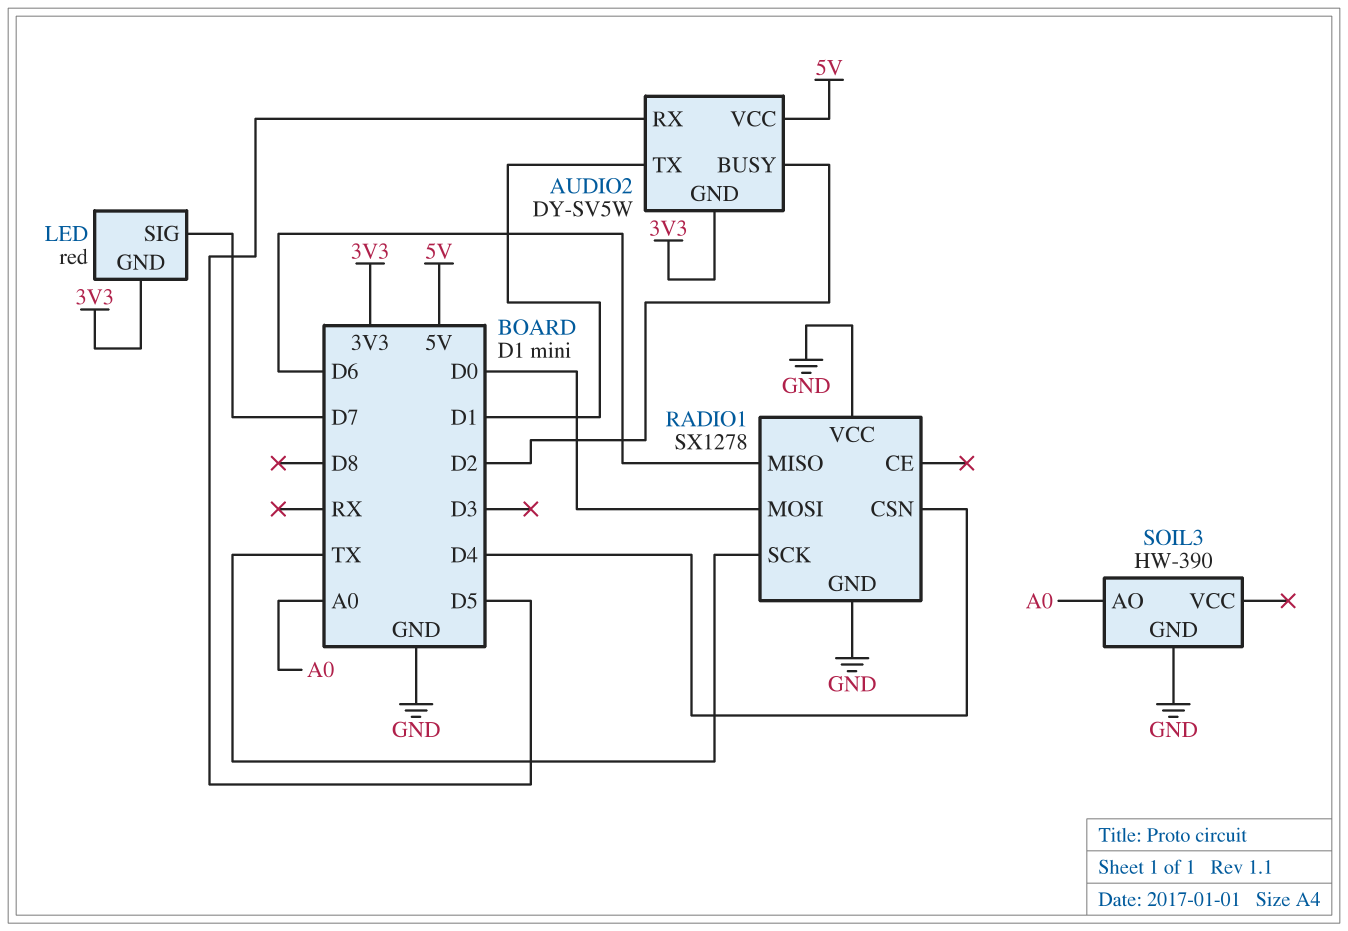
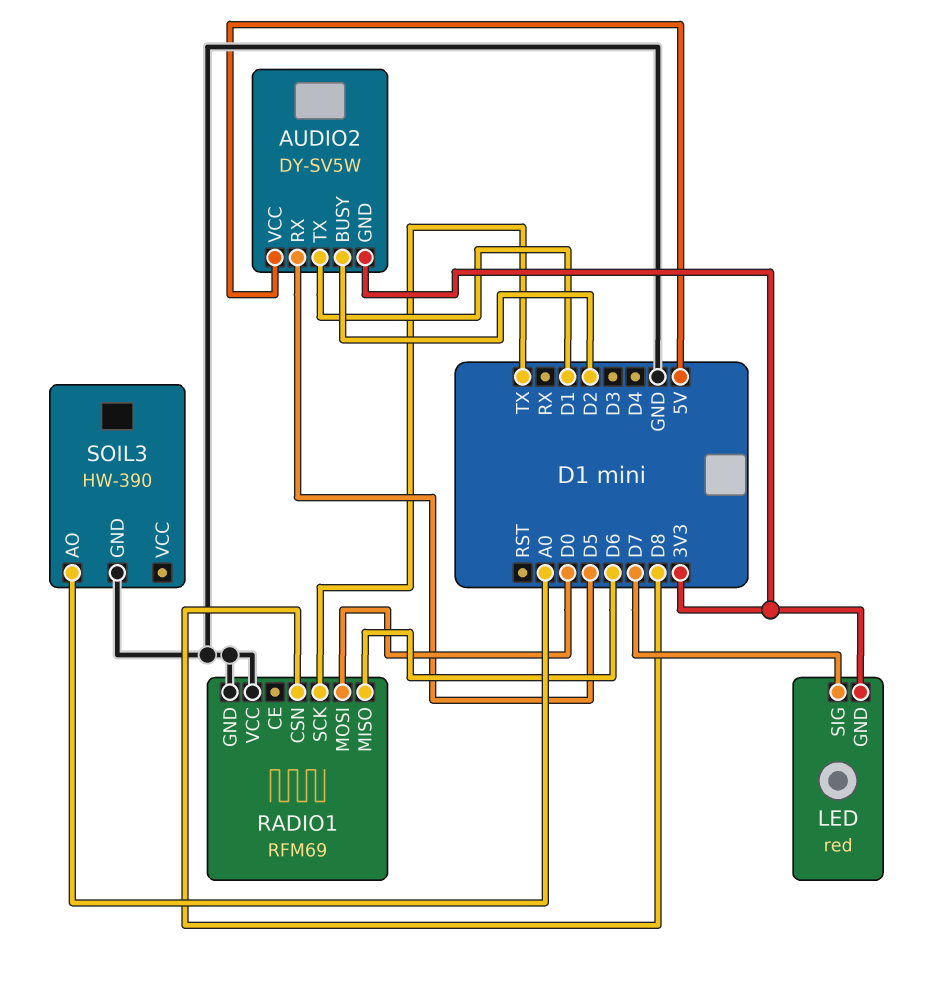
RADIO1: SX1278 -> RFM69
RADIO1 pin CSN: D4 -> D8

